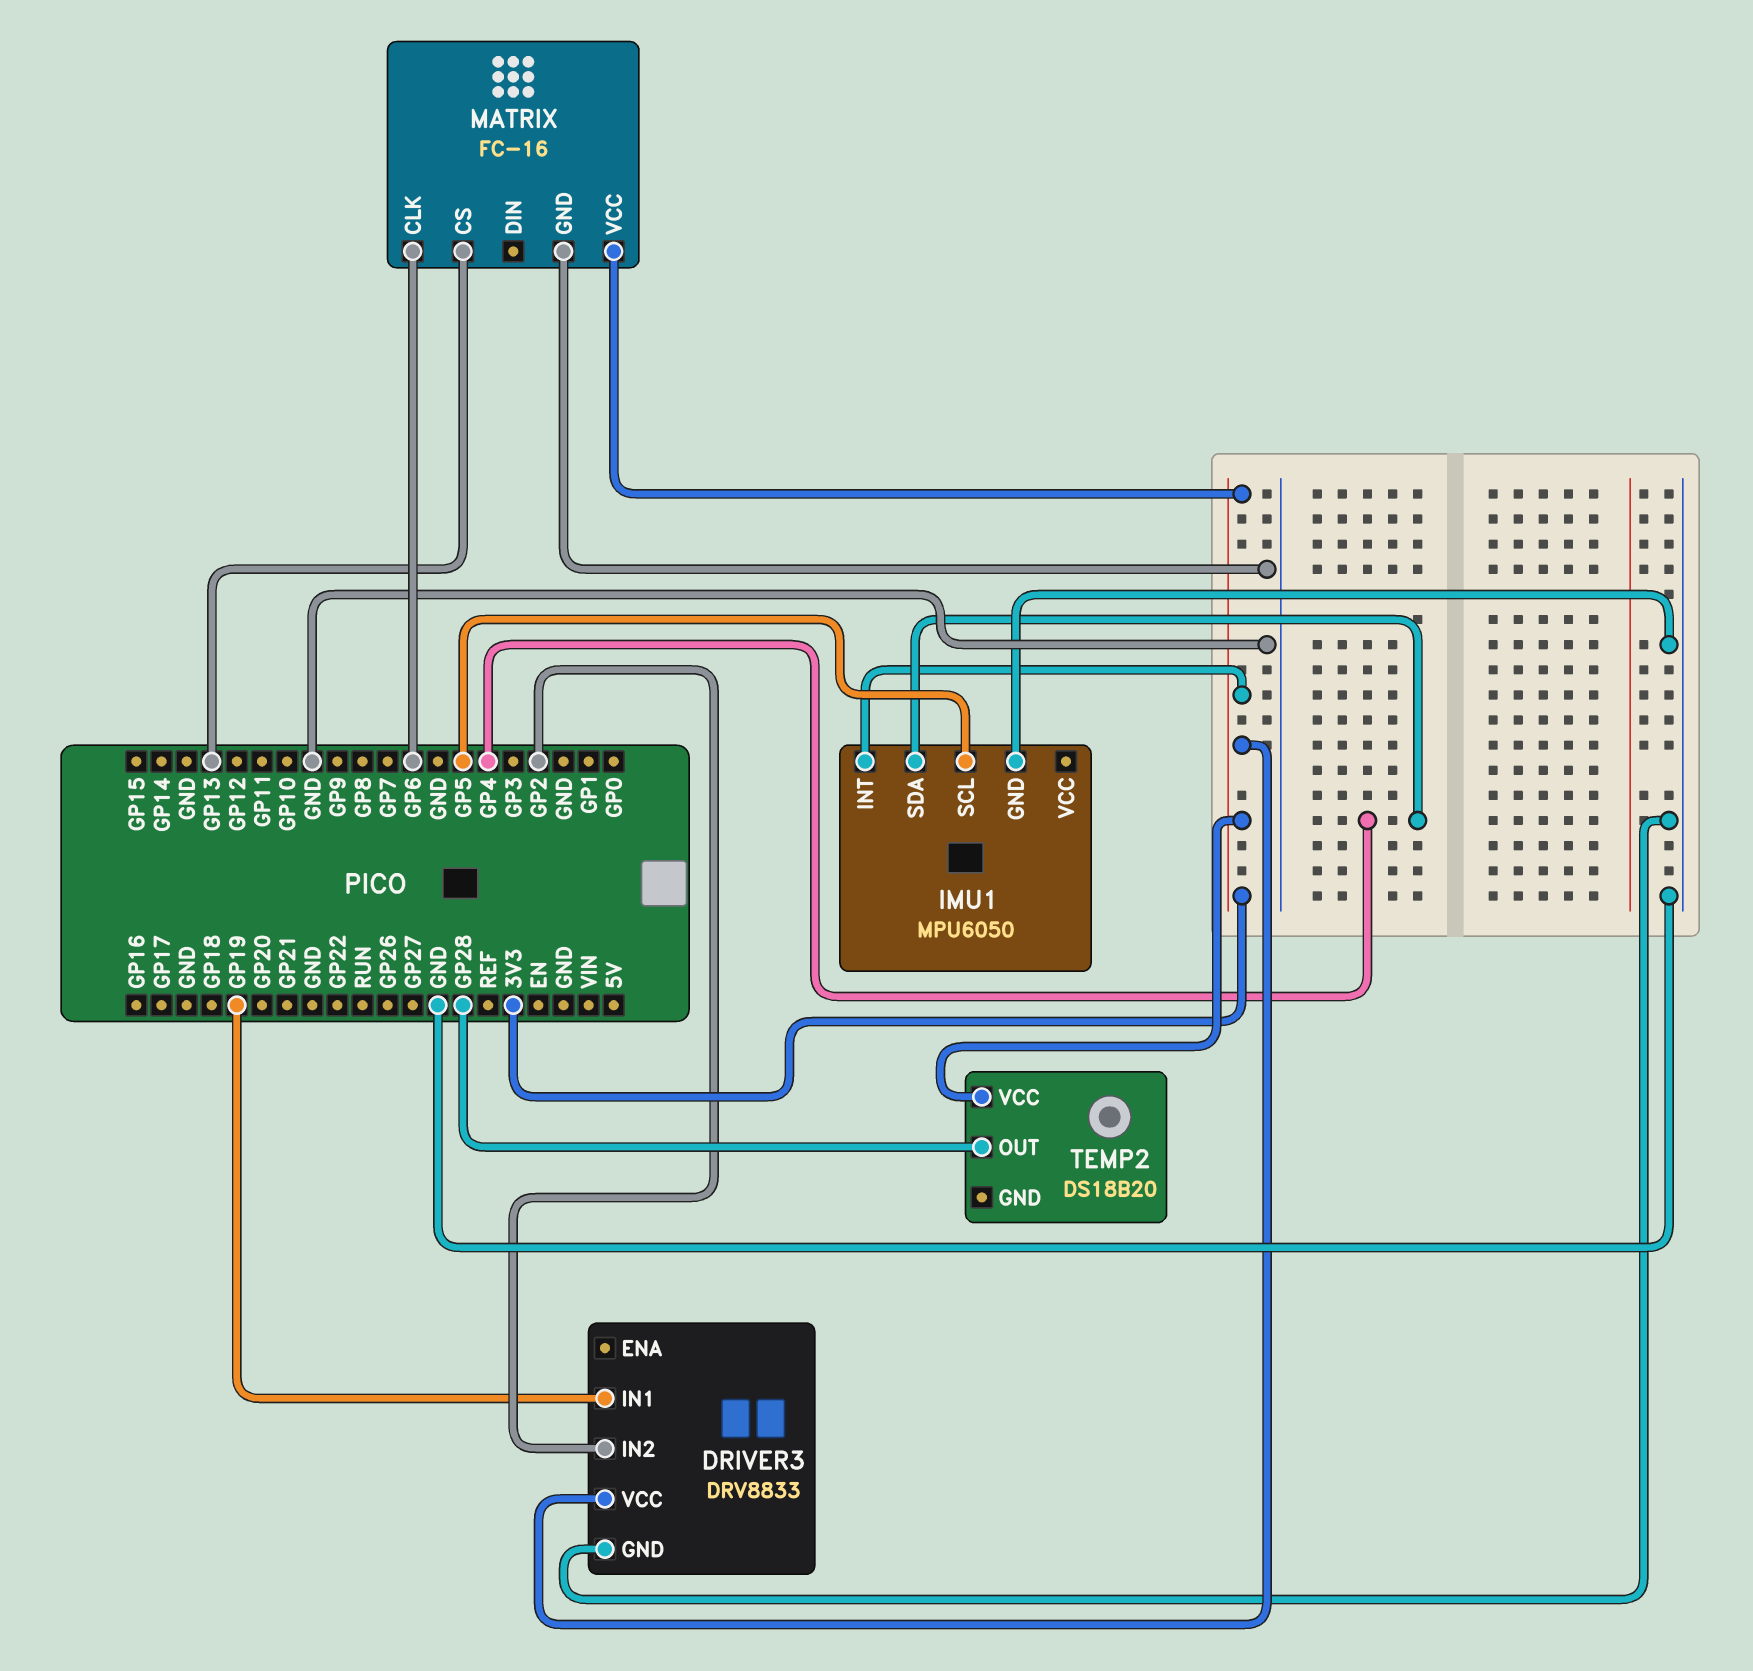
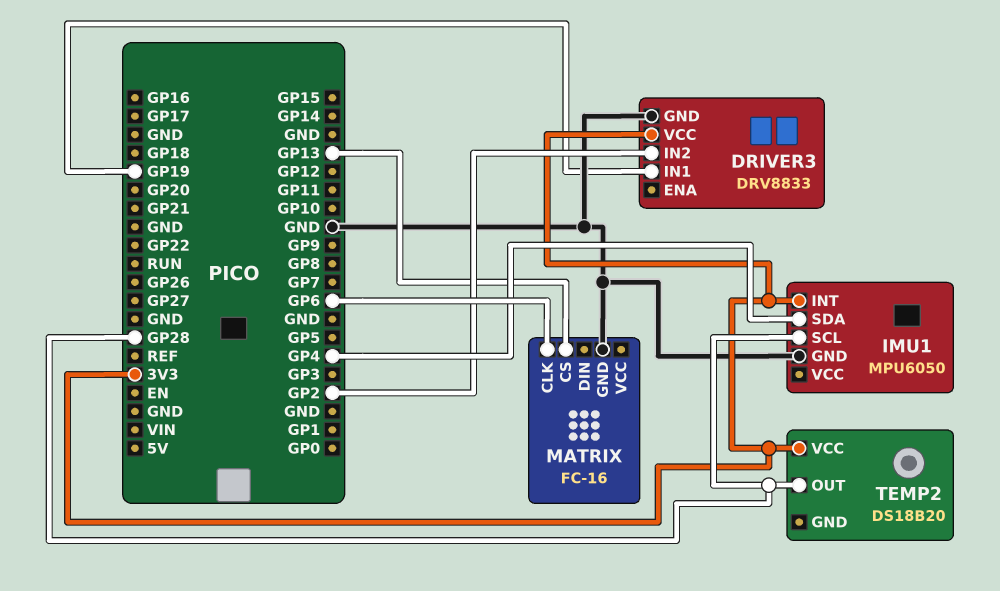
IMU1 pin SCL: GP5 -> GP28
MATRIX pin VCC: 3V3 -> none

